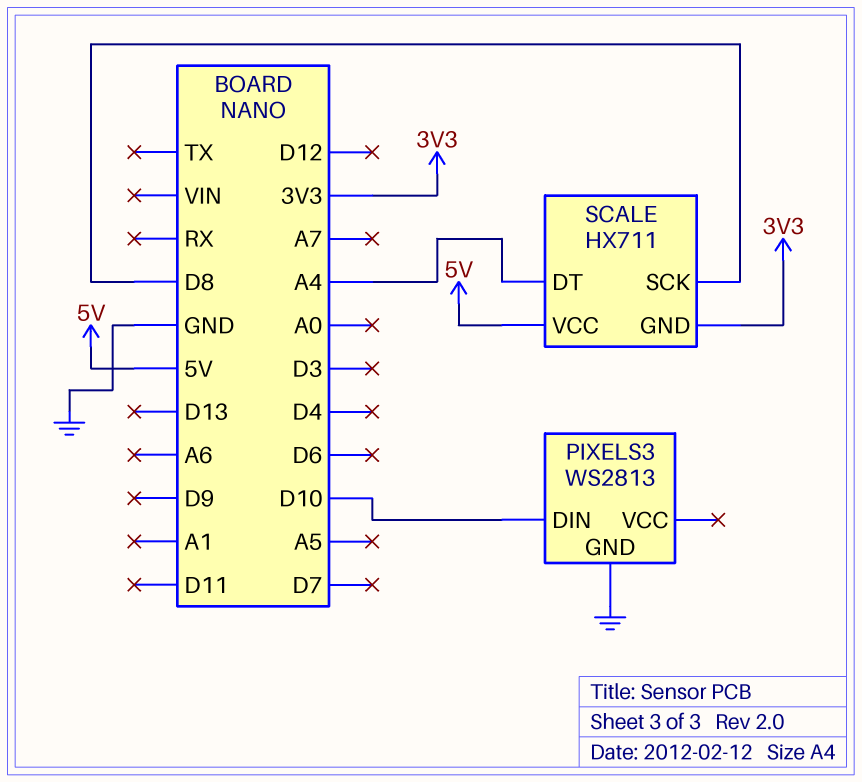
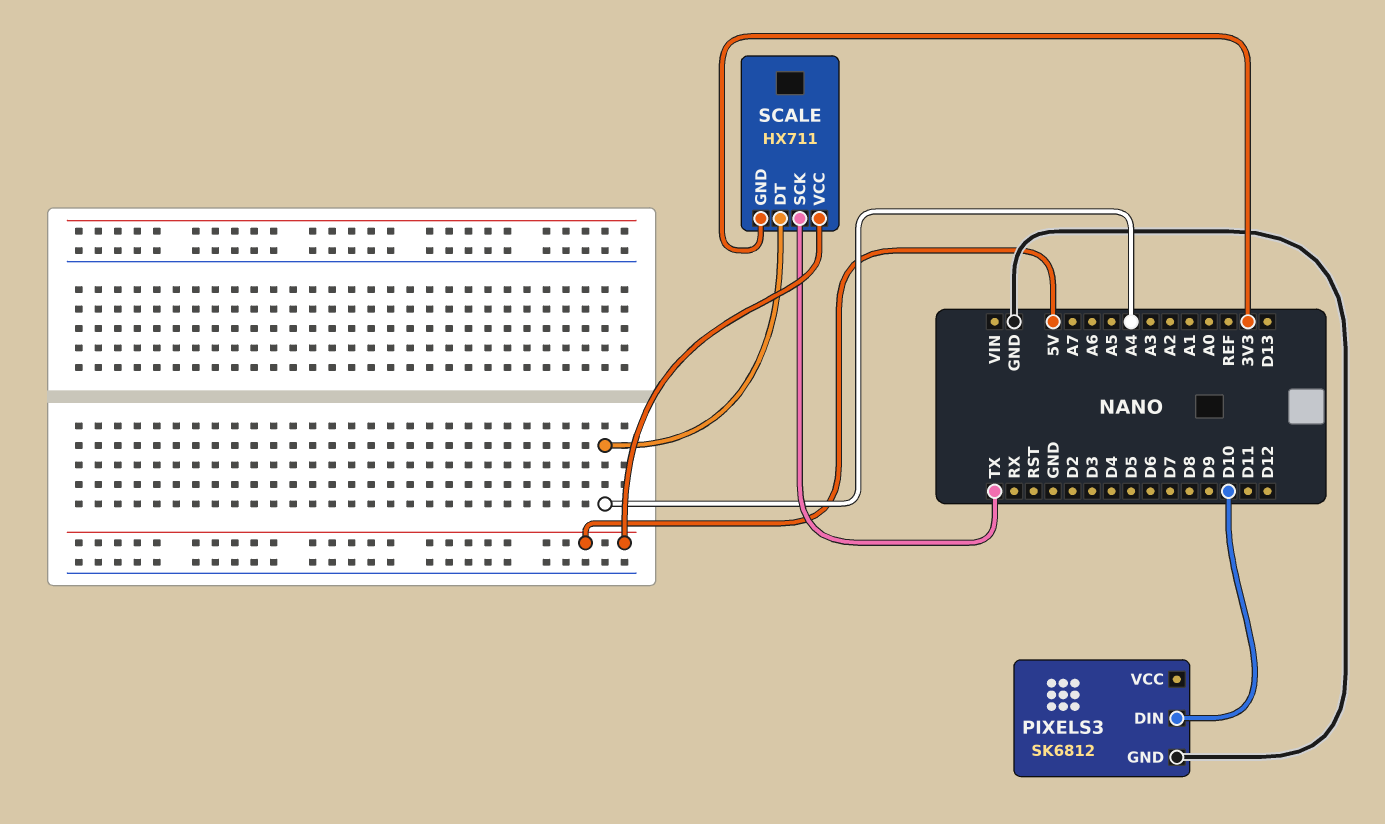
PIXELS3: WS2813 -> SK6812
SCALE pin SCK: D8 -> TX

